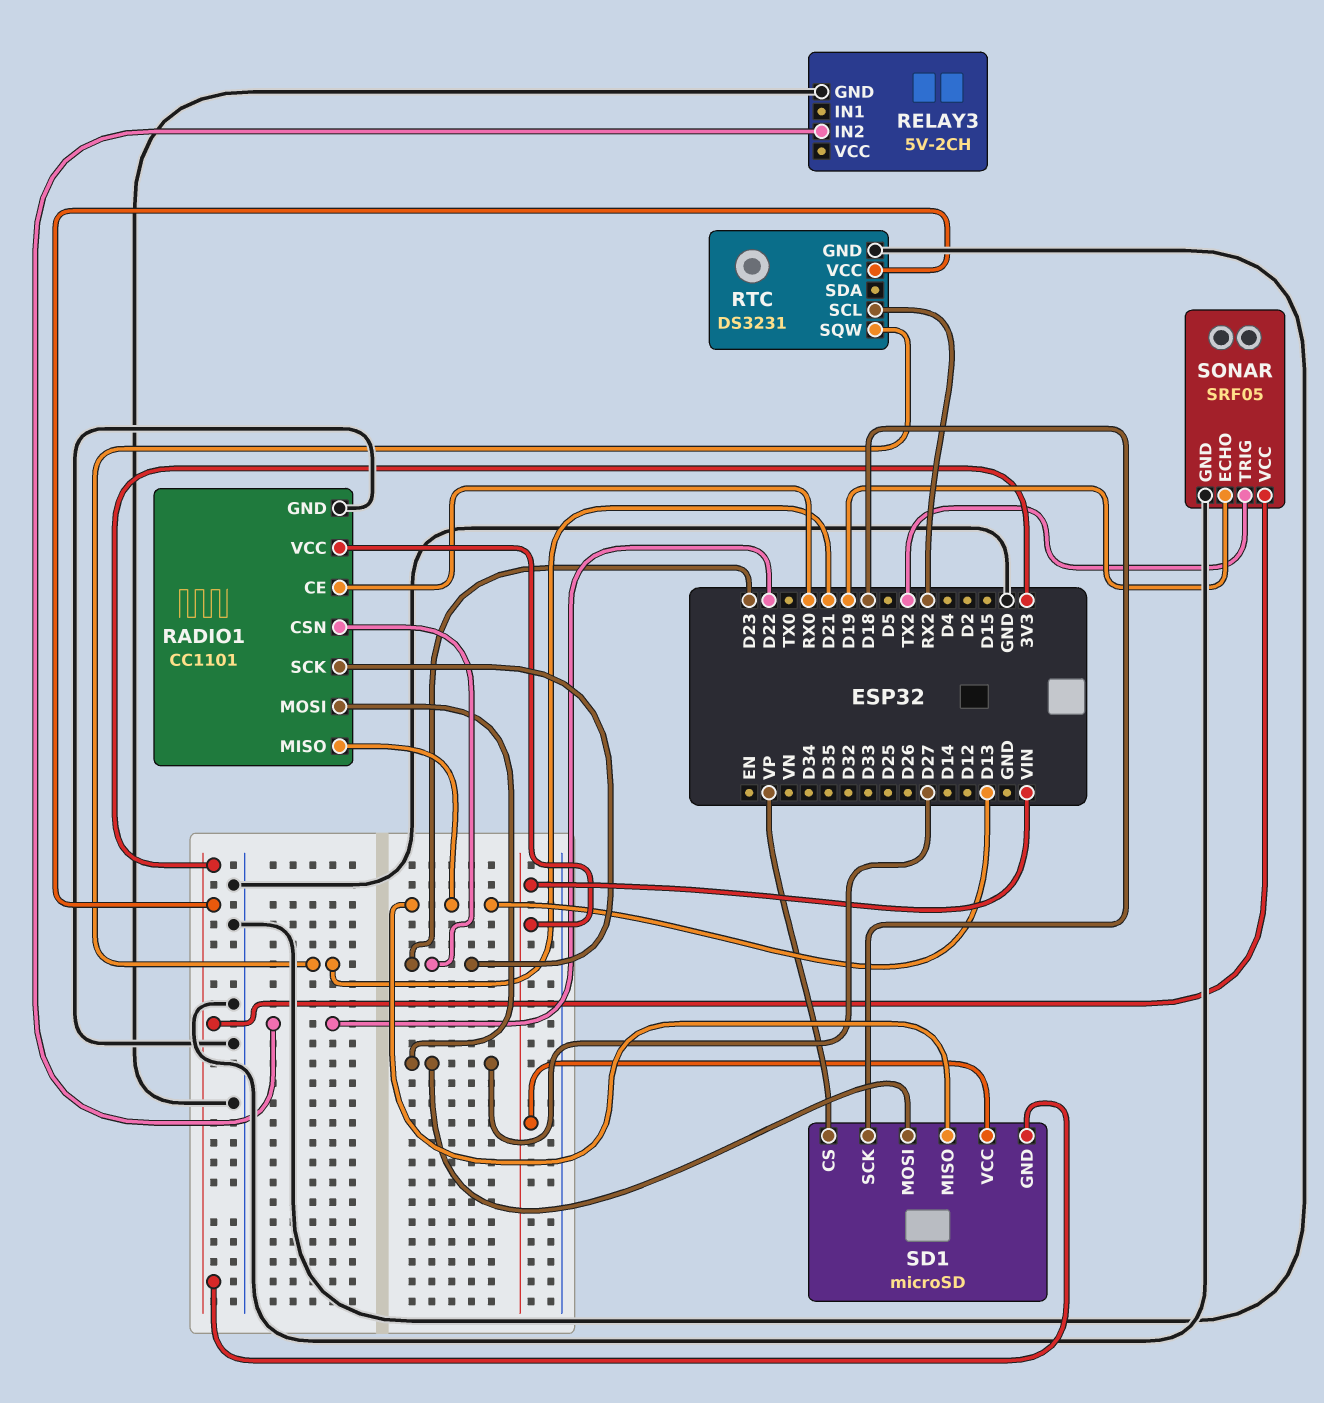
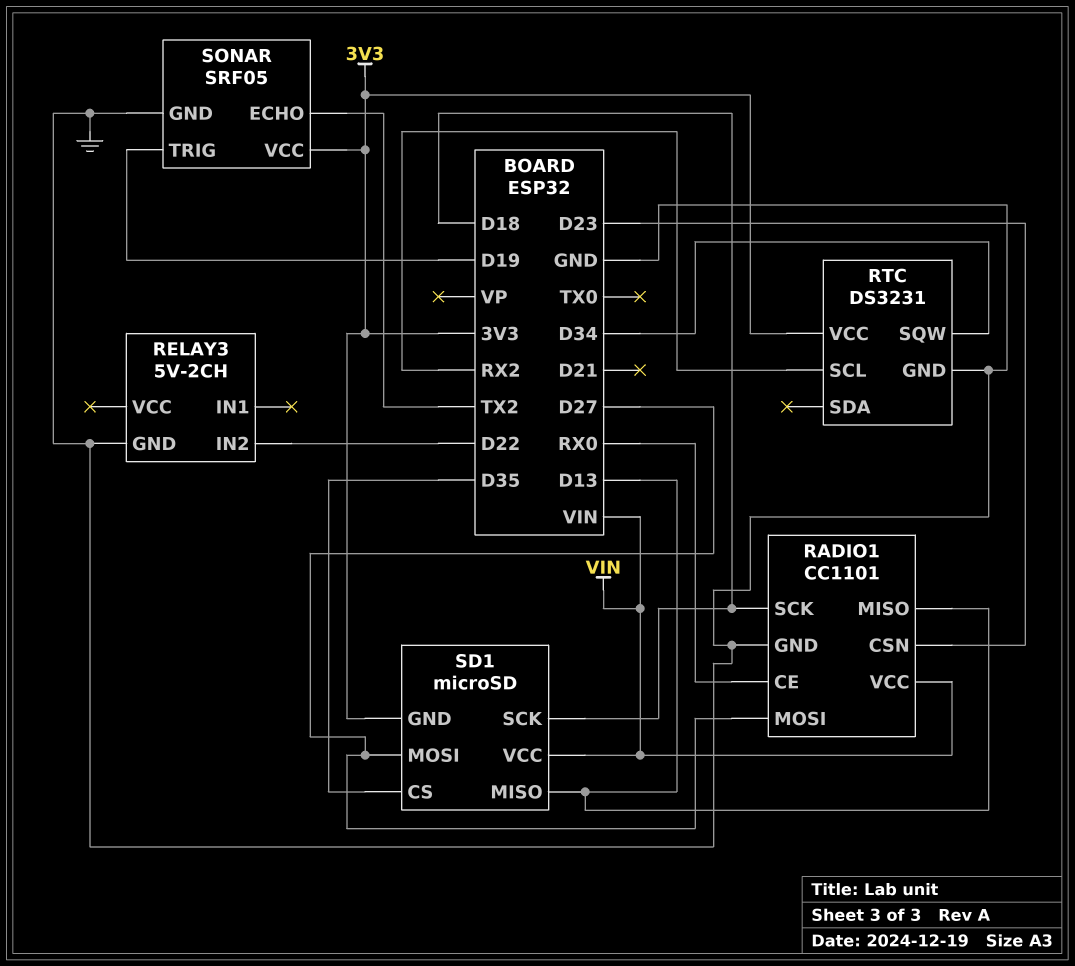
RADIO1 pin SCK: D23 -> D18
RTC pin SQW: D21 -> D34
SD1 pin CS: VP -> D35
SONAR pin ECHO: D19 -> TX2
SONAR pin TRIG: TX2 -> D19

